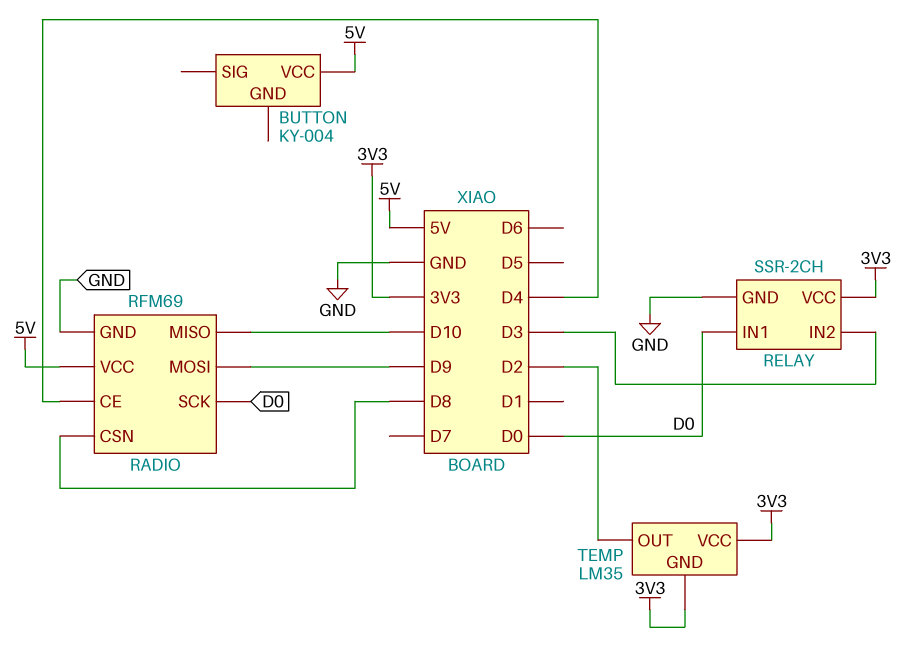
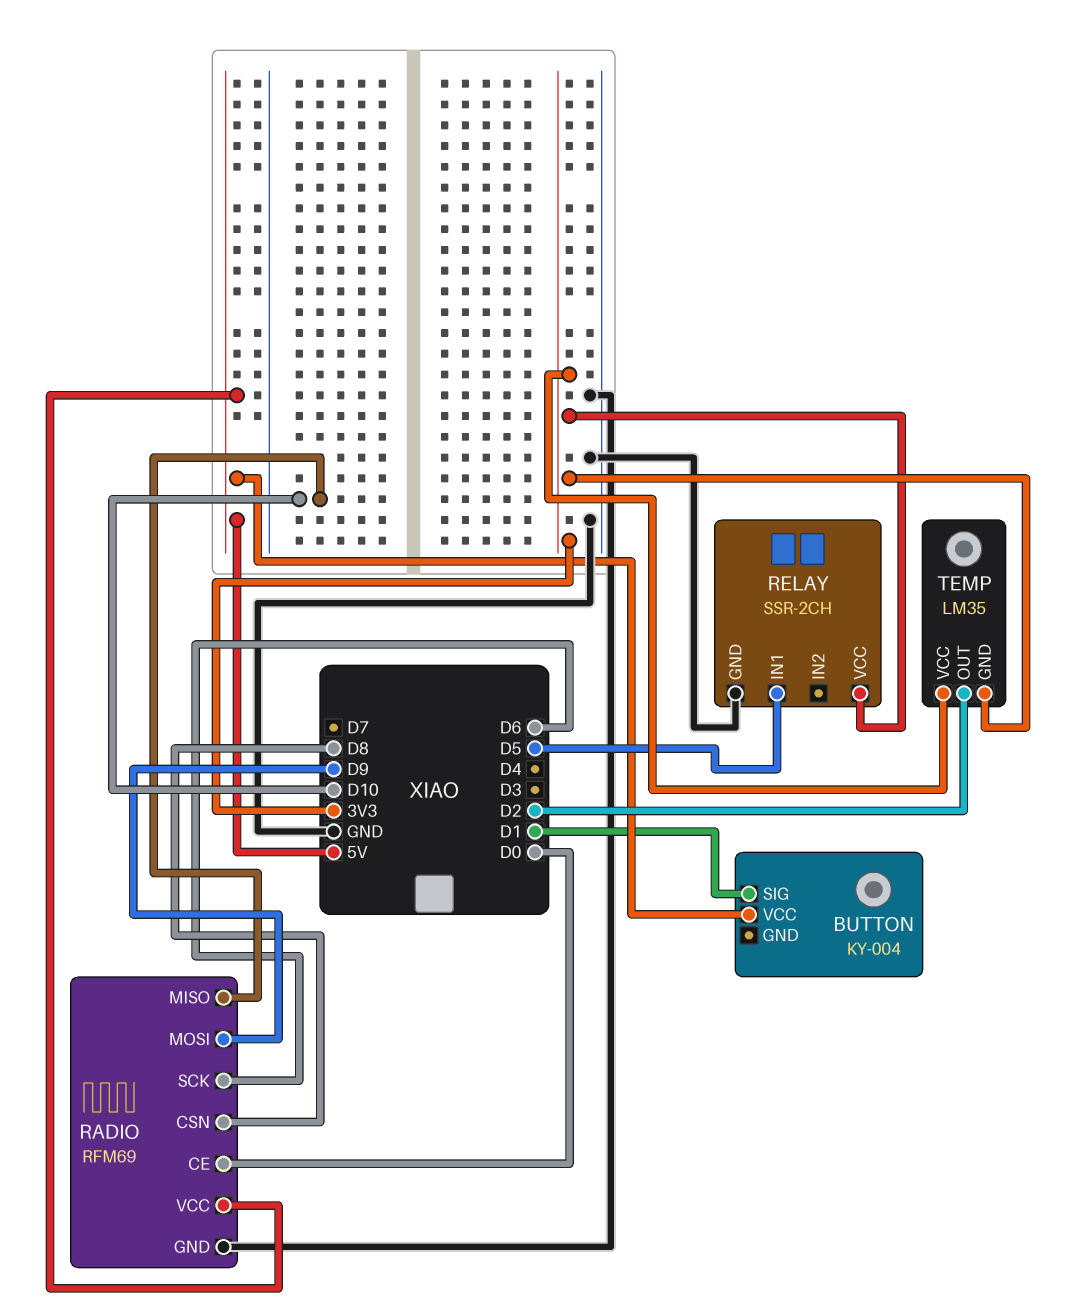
BUTTON pin SIG: none -> D1
RADIO pin CE: D4 -> D0
RADIO pin SCK: D0 -> D6
RELAY pin IN1: D0 -> D5
RELAY pin IN2: D3 -> none

